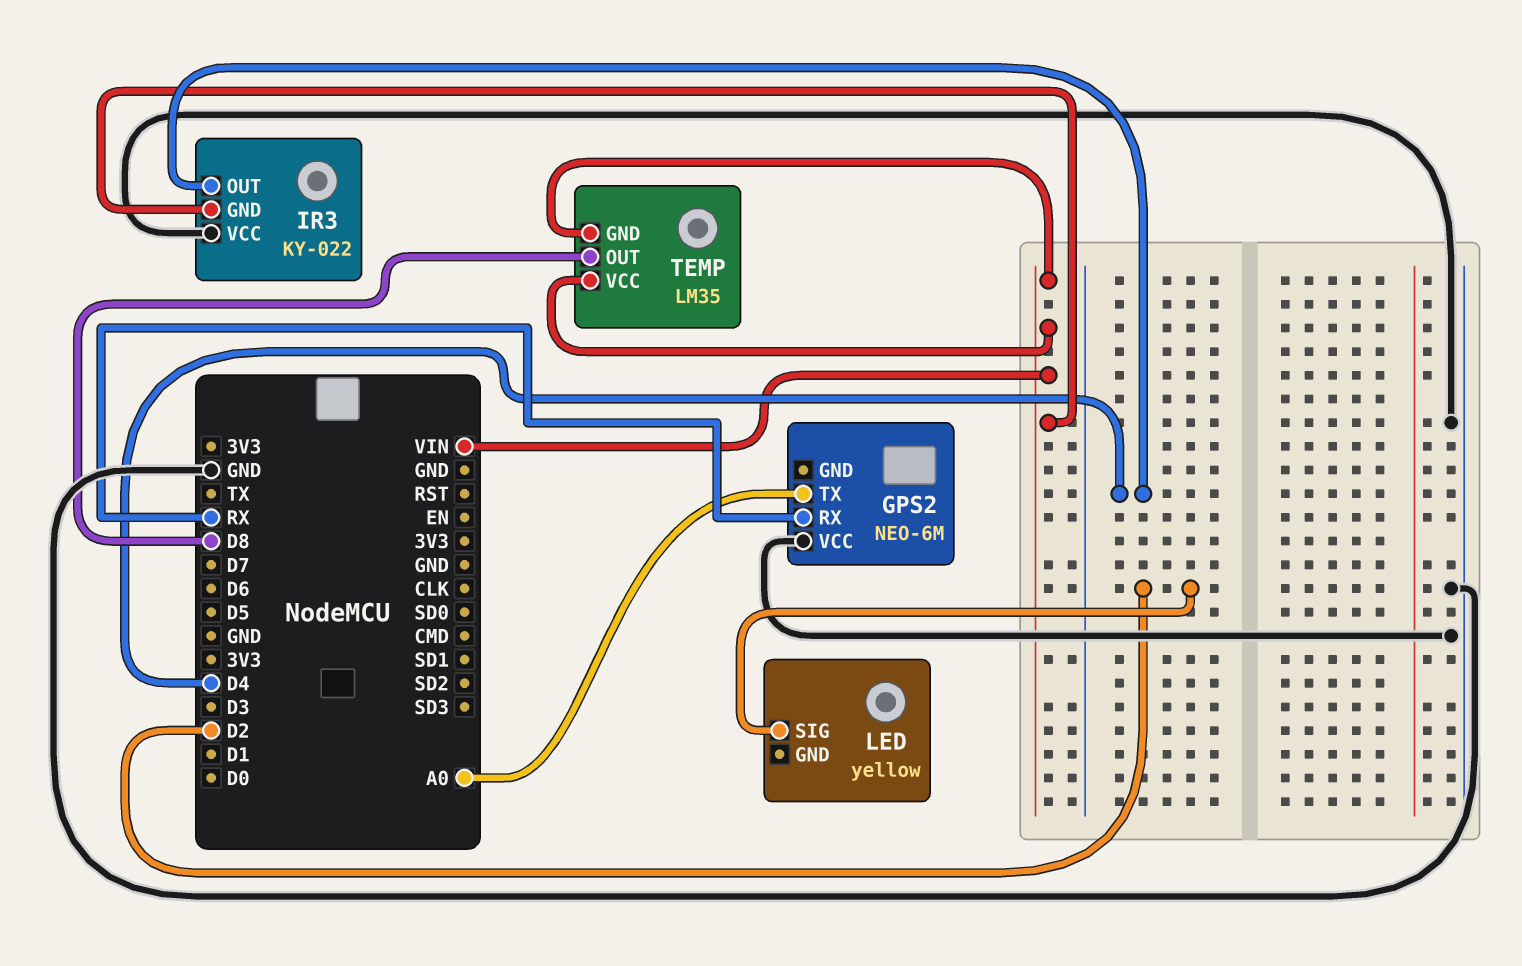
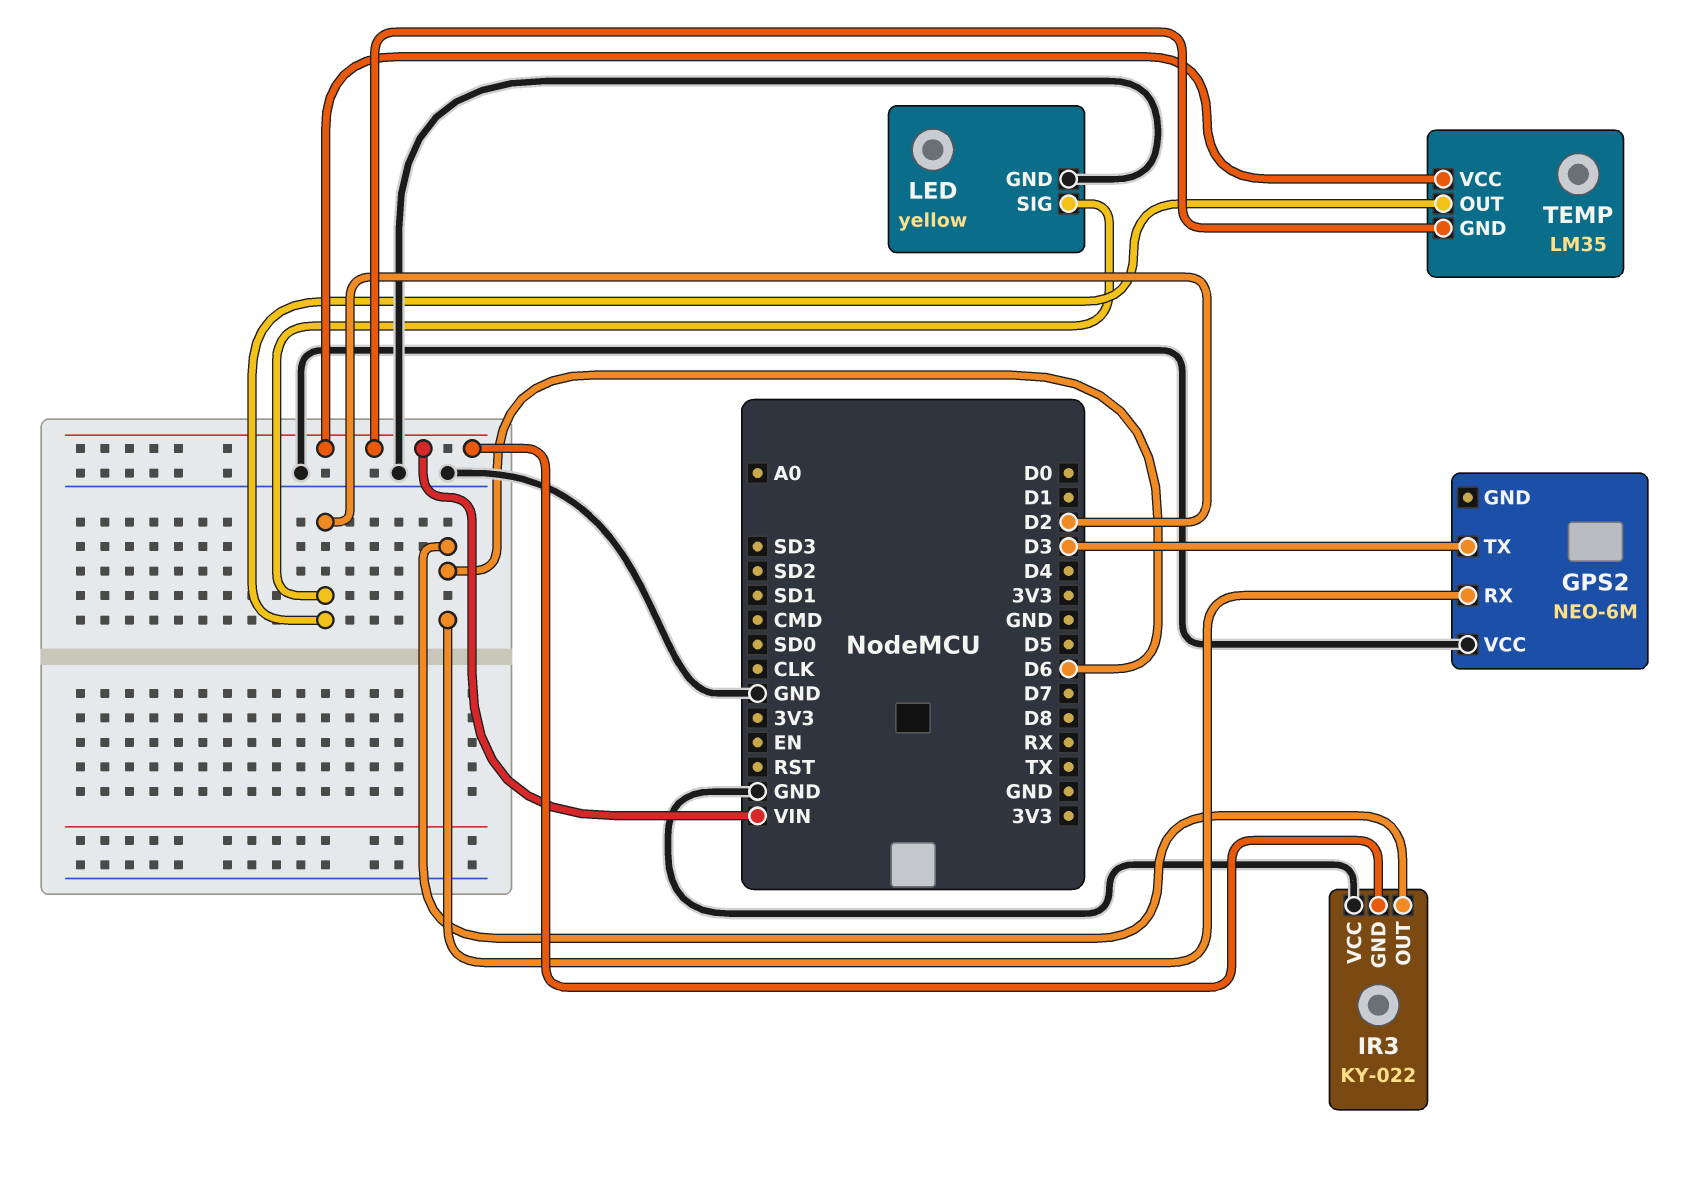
GPS2 pin RX: RX -> D6
GPS2 pin TX: A0 -> D3
IR3 pin OUT: D4 -> D6
LED pin GND: none -> GND
TEMP pin OUT: D8 -> D2

